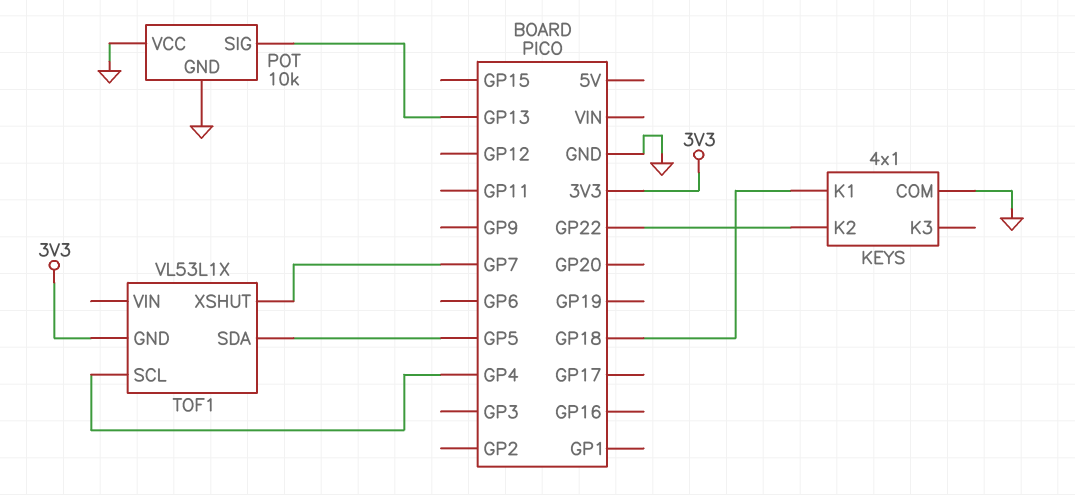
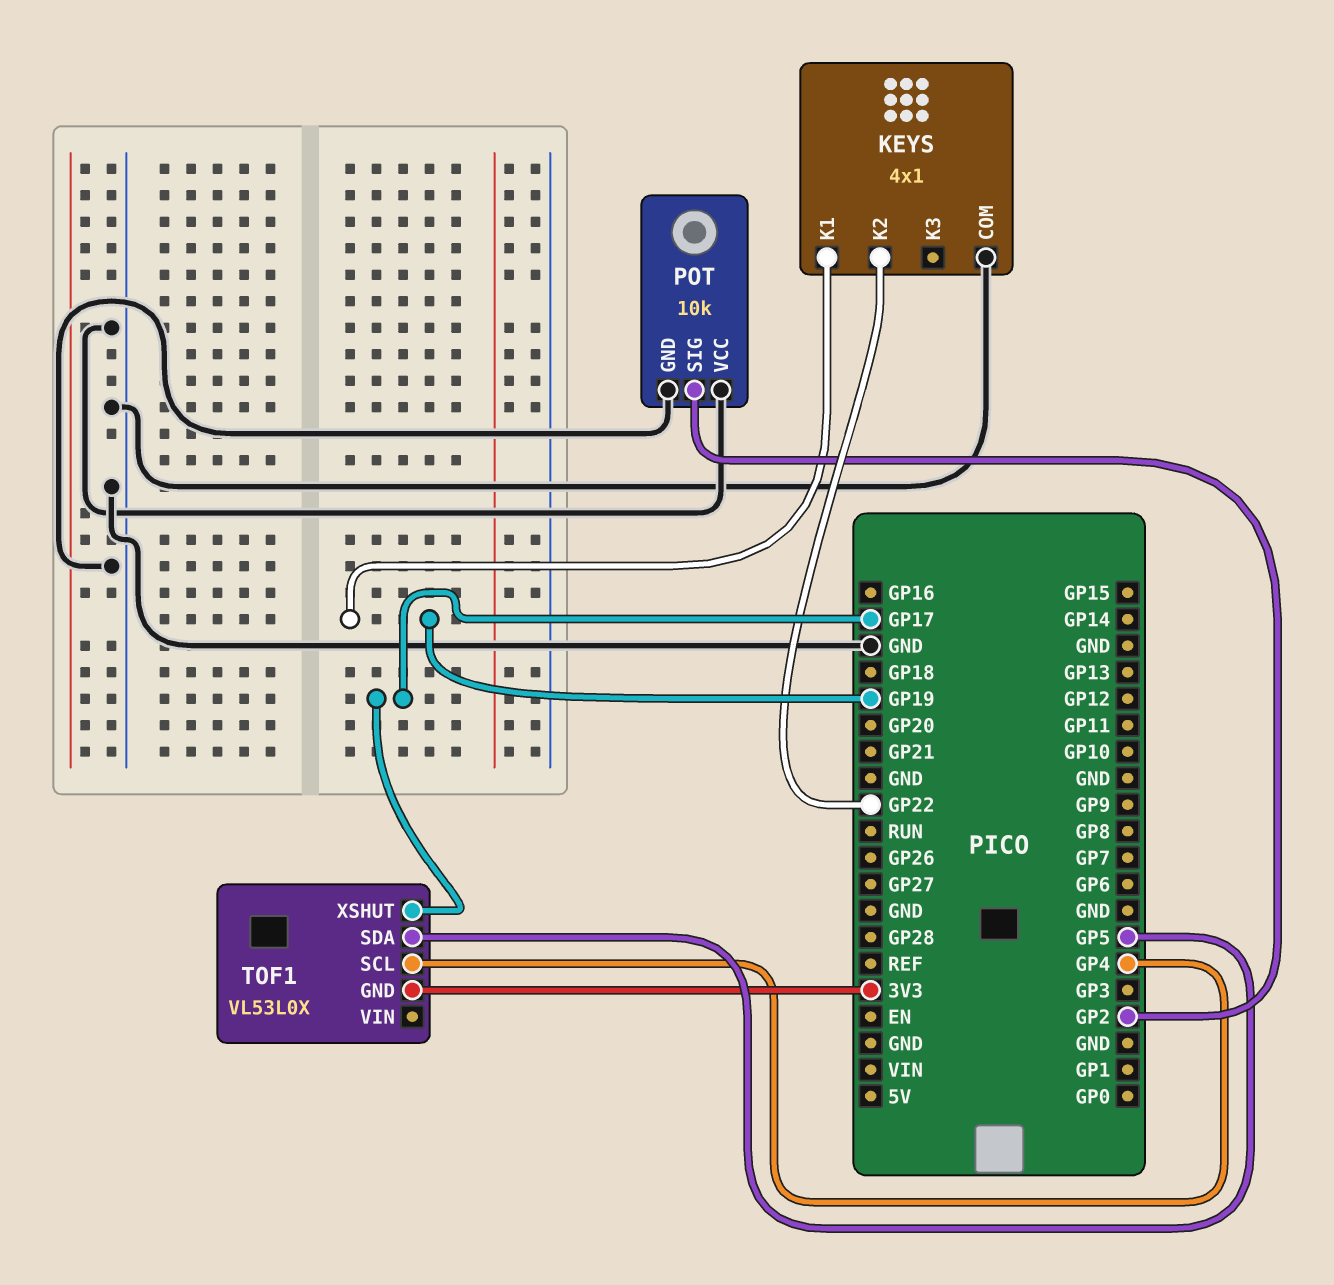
KEYS pin K1: GP18 -> GP19
POT pin SIG: GP13 -> GP2
TOF1: VL53L1X -> VL53L0X
TOF1 pin XSHUT: GP7 -> GP17

